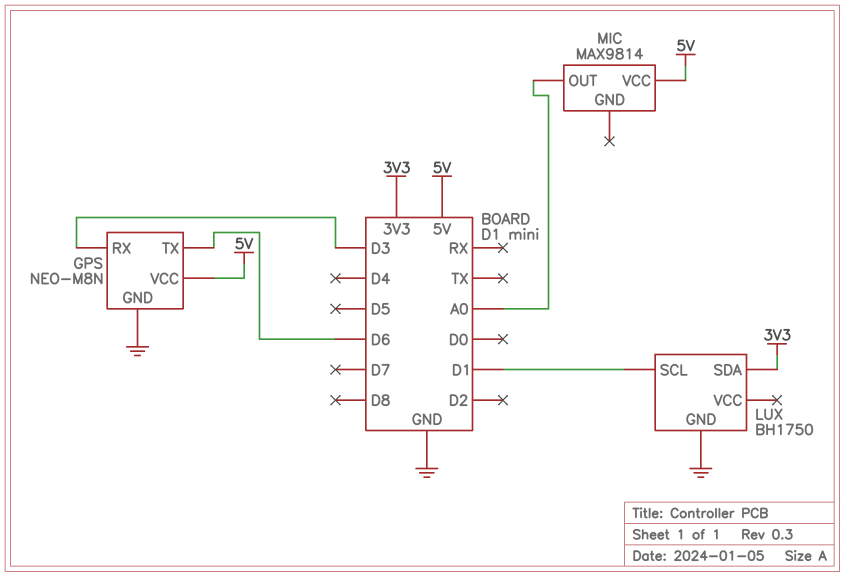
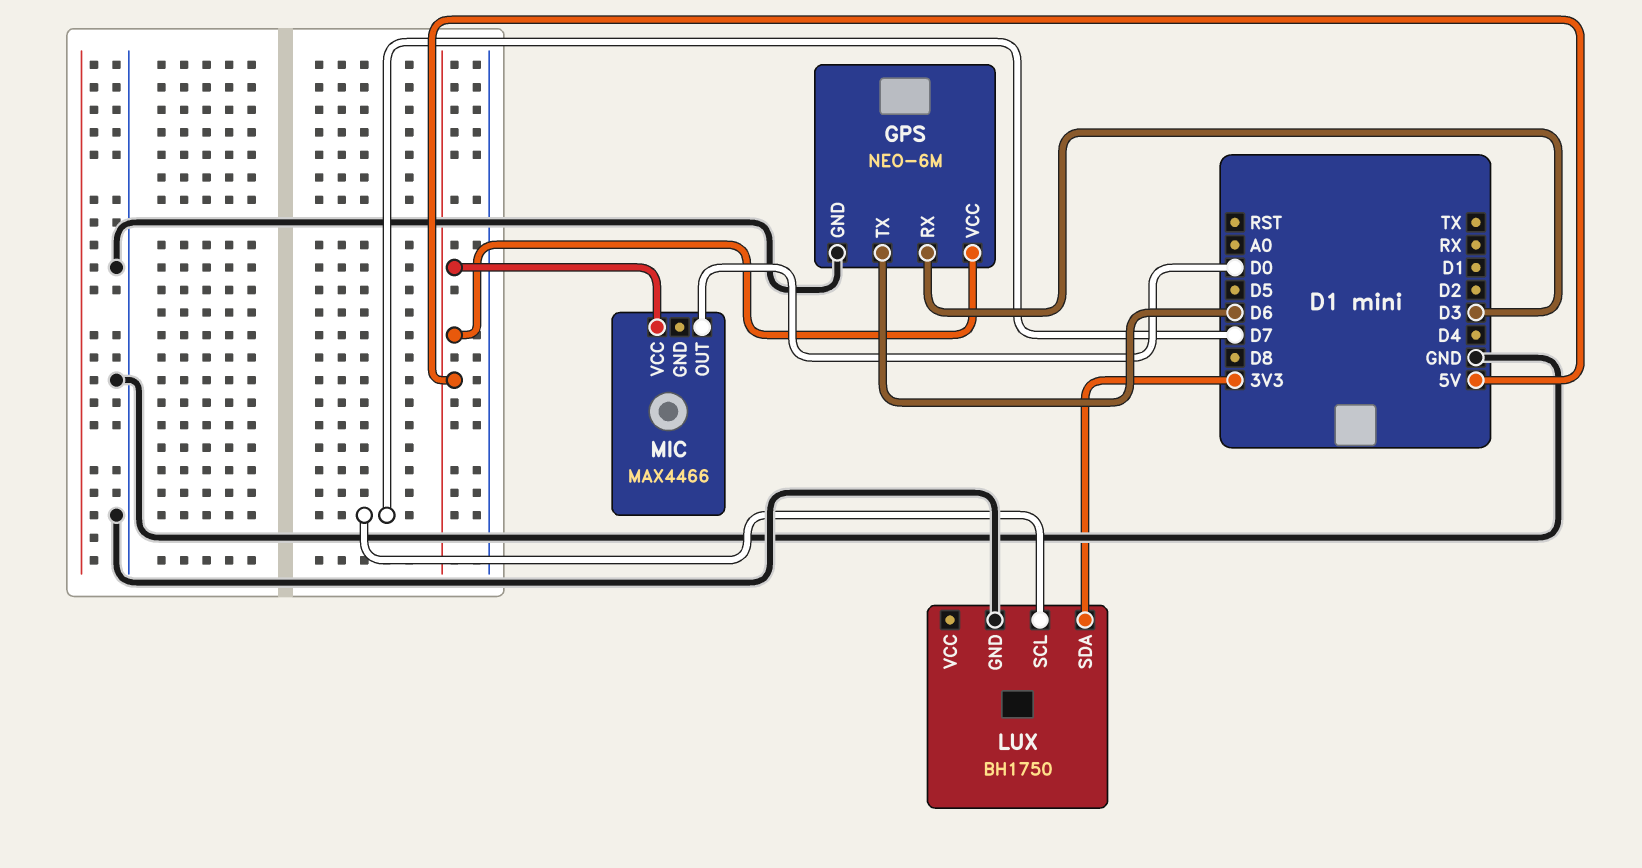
GPS: NEO-M8N -> NEO-6M
LUX pin SCL: D1 -> D7
MIC: MAX9814 -> MAX4466
MIC pin OUT: A0 -> D0

